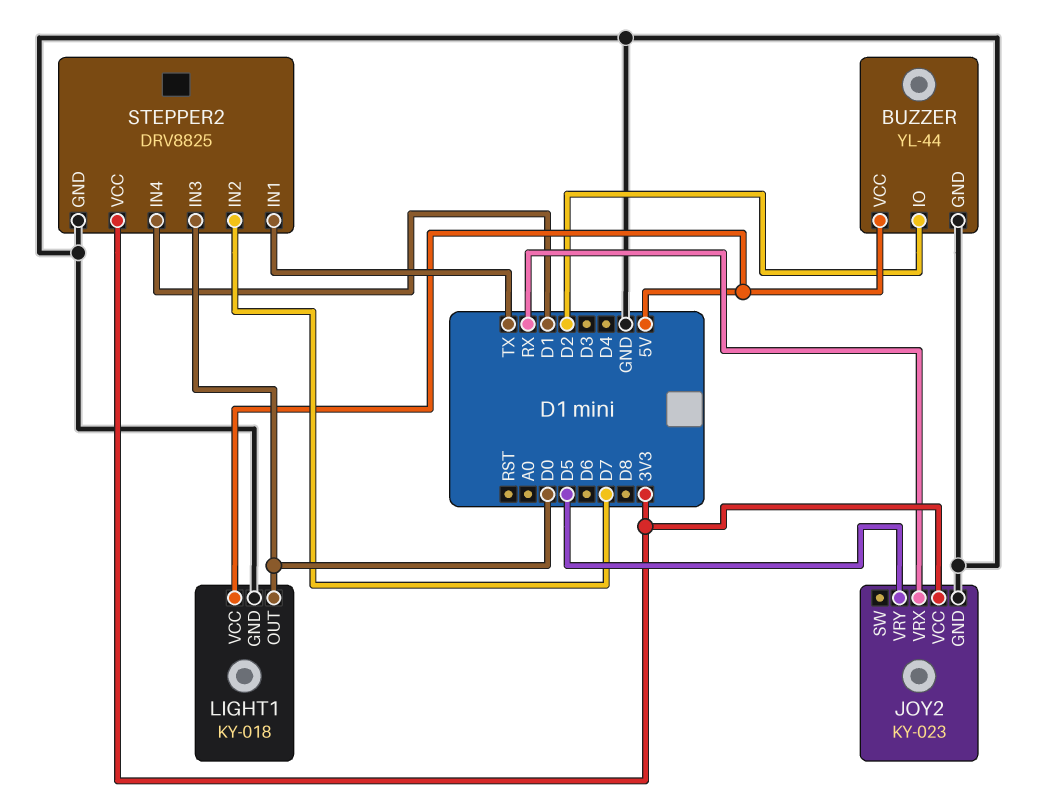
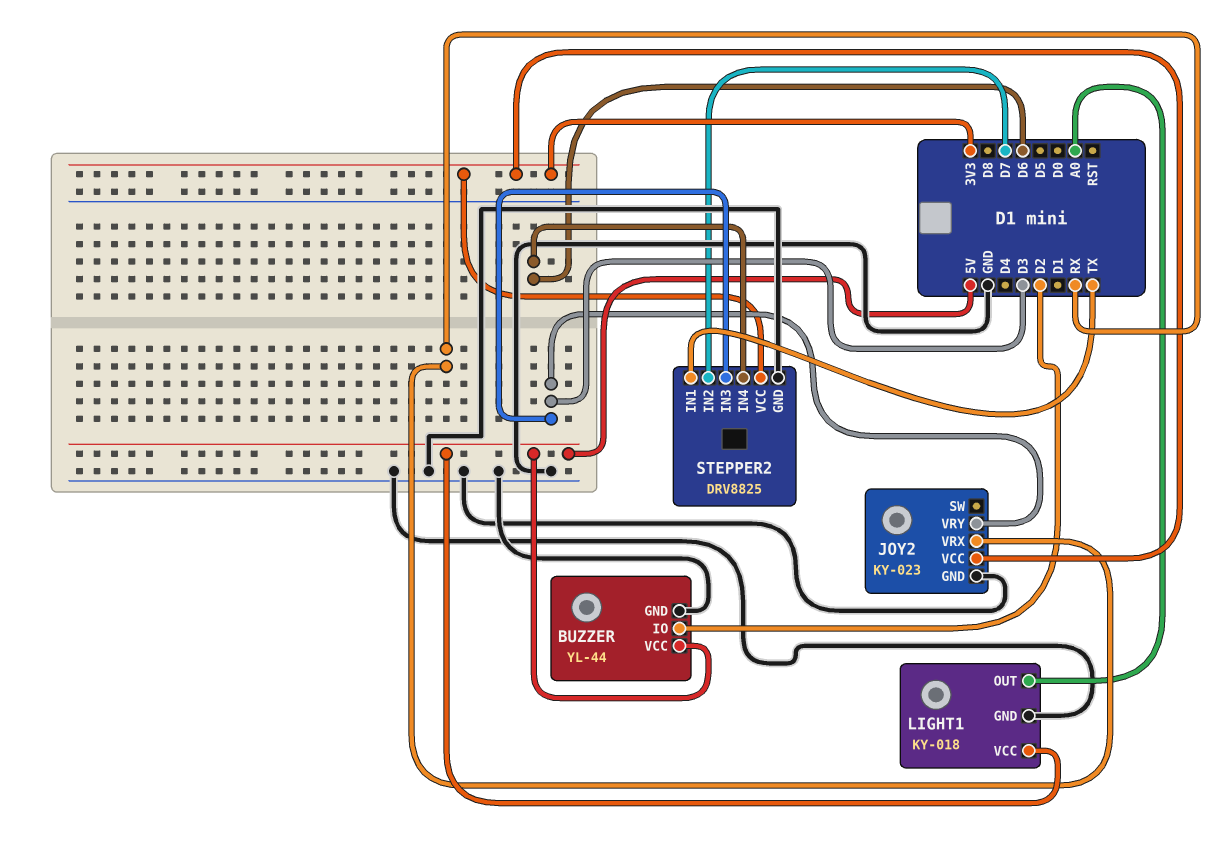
JOY2 pin VRY: D5 -> D3
LIGHT1 pin OUT: D0 -> A0
STEPPER2 pin IN3: D0 -> D3
STEPPER2 pin IN4: D1 -> D6

